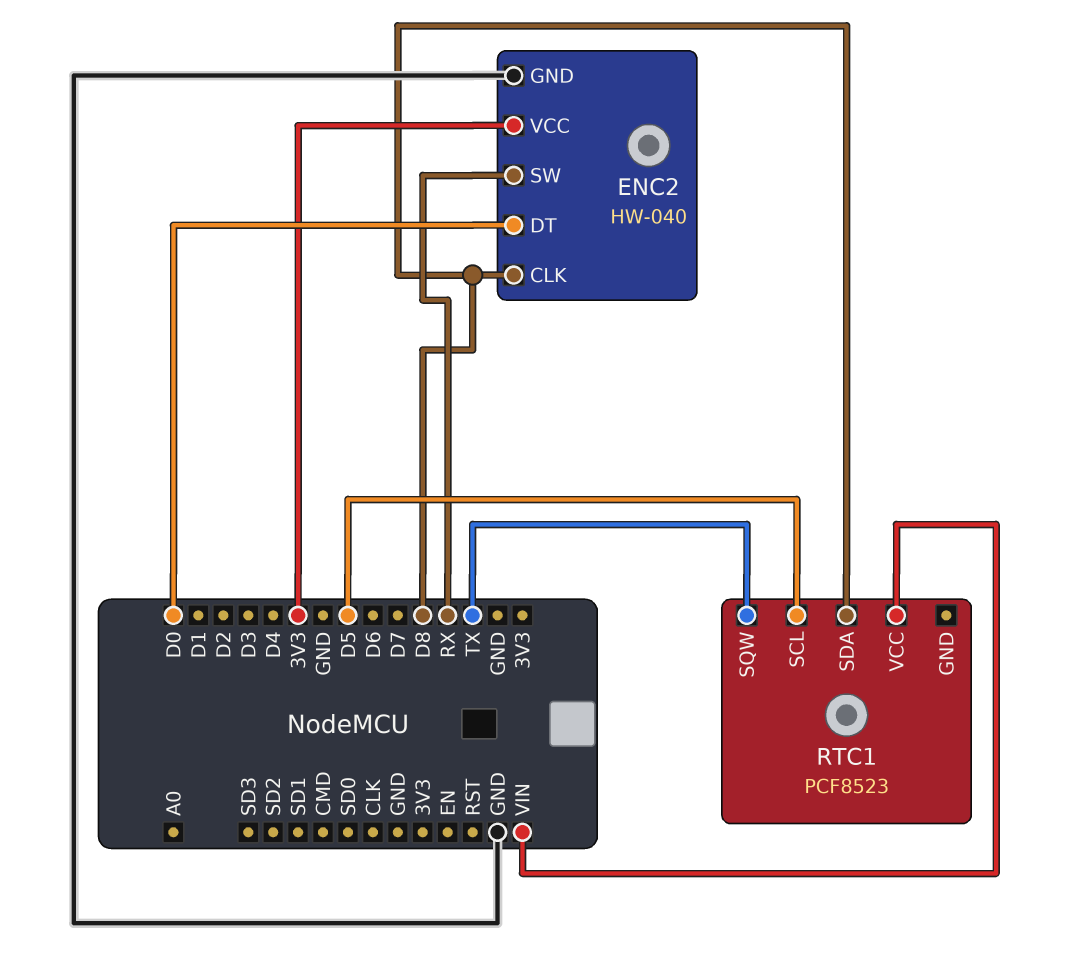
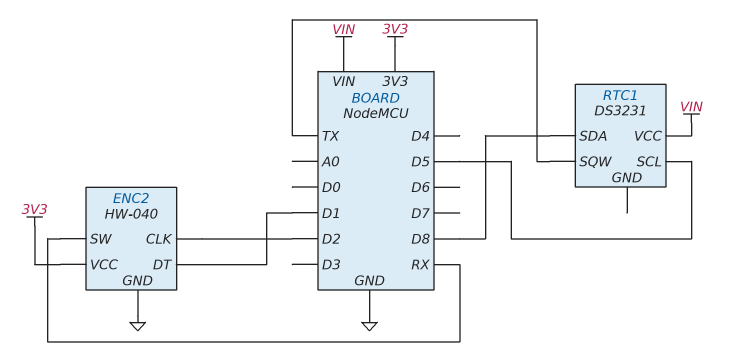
ENC2 pin CLK: D8 -> D2
ENC2 pin DT: D0 -> D1
RTC1: PCF8523 -> DS3231

